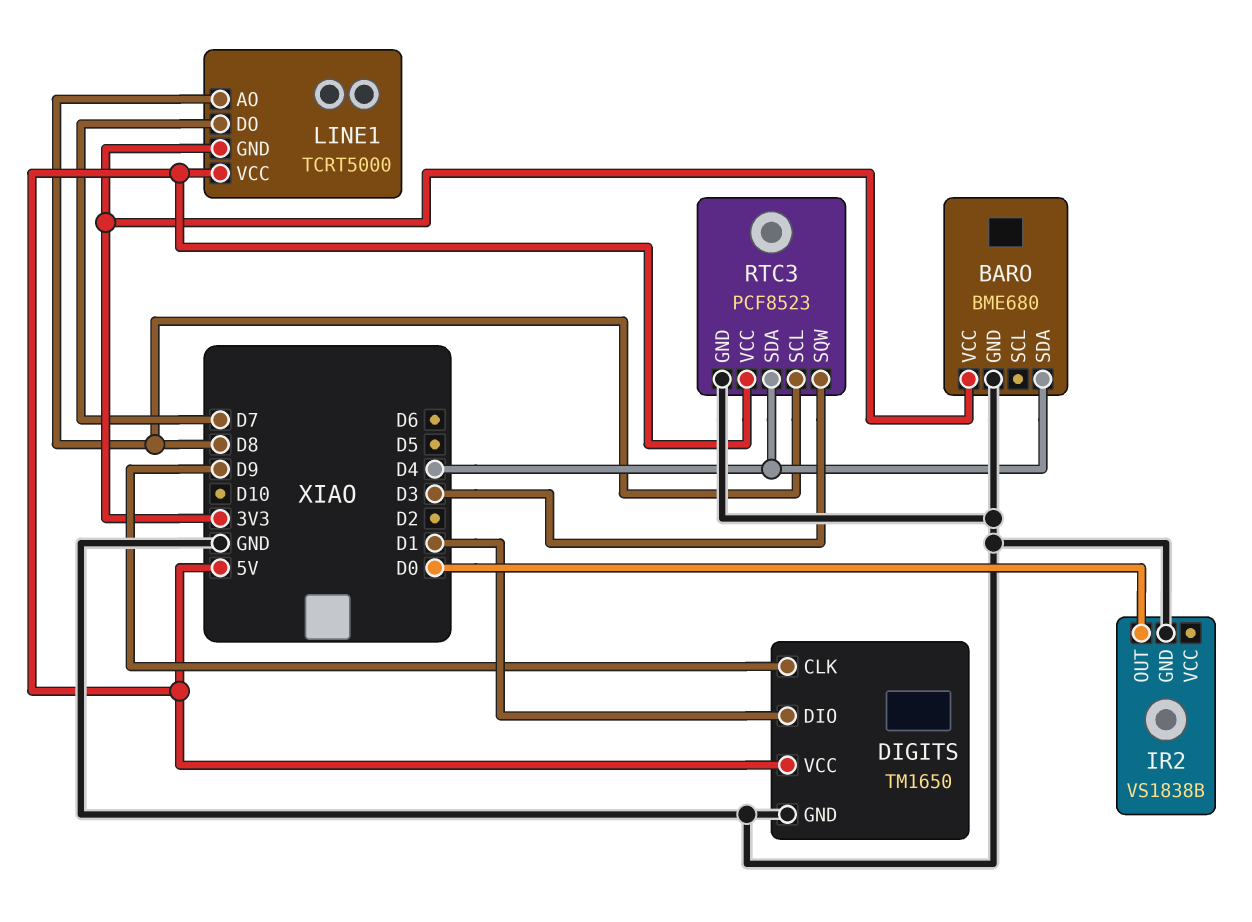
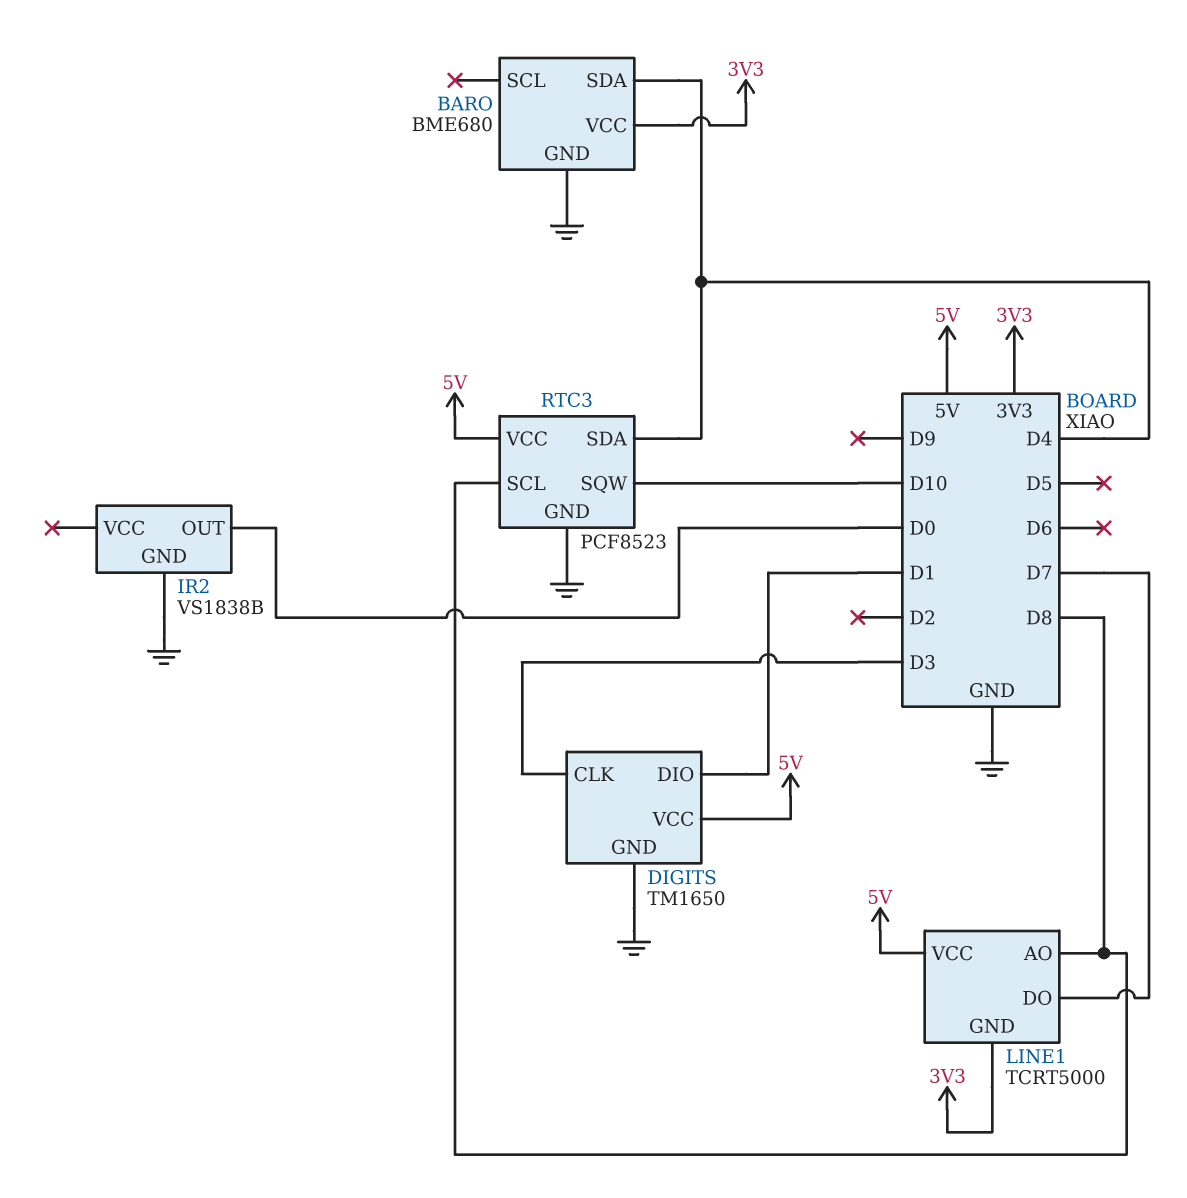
DIGITS pin CLK: D9 -> D3
RTC3 pin SQW: D3 -> D10

